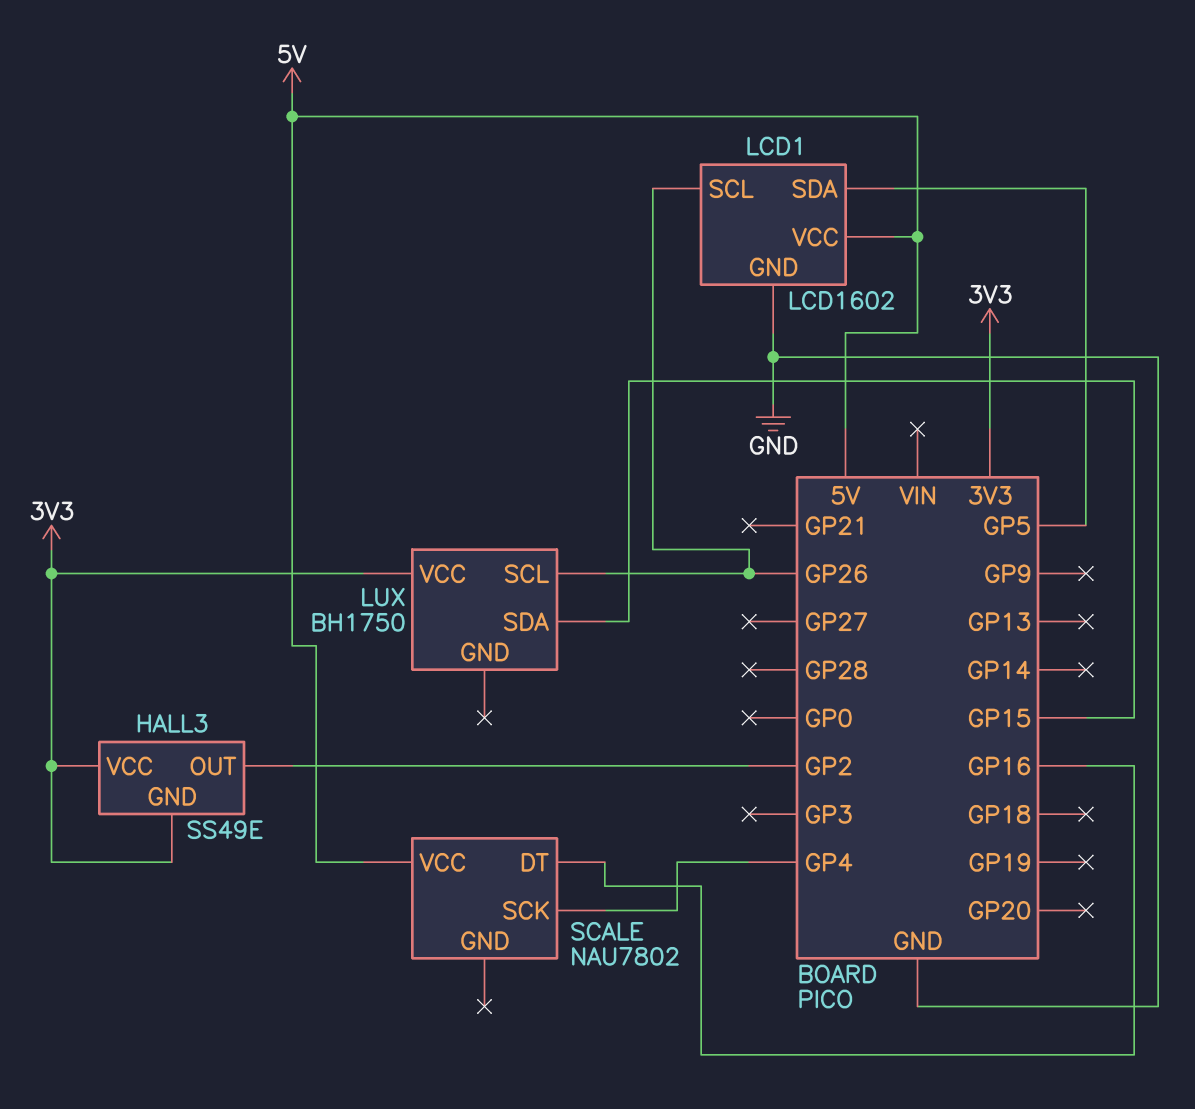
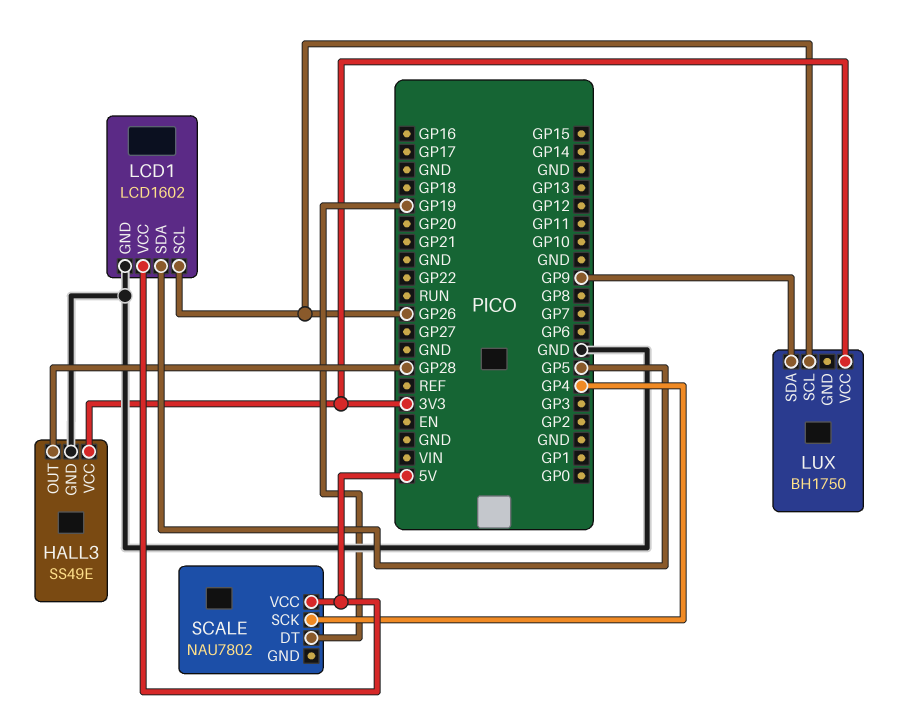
HALL3 pin GND: 3V3 -> GND
HALL3 pin OUT: GP2 -> GP28
LUX pin SDA: GP15 -> GP9
SCALE pin DT: GP16 -> GP19

